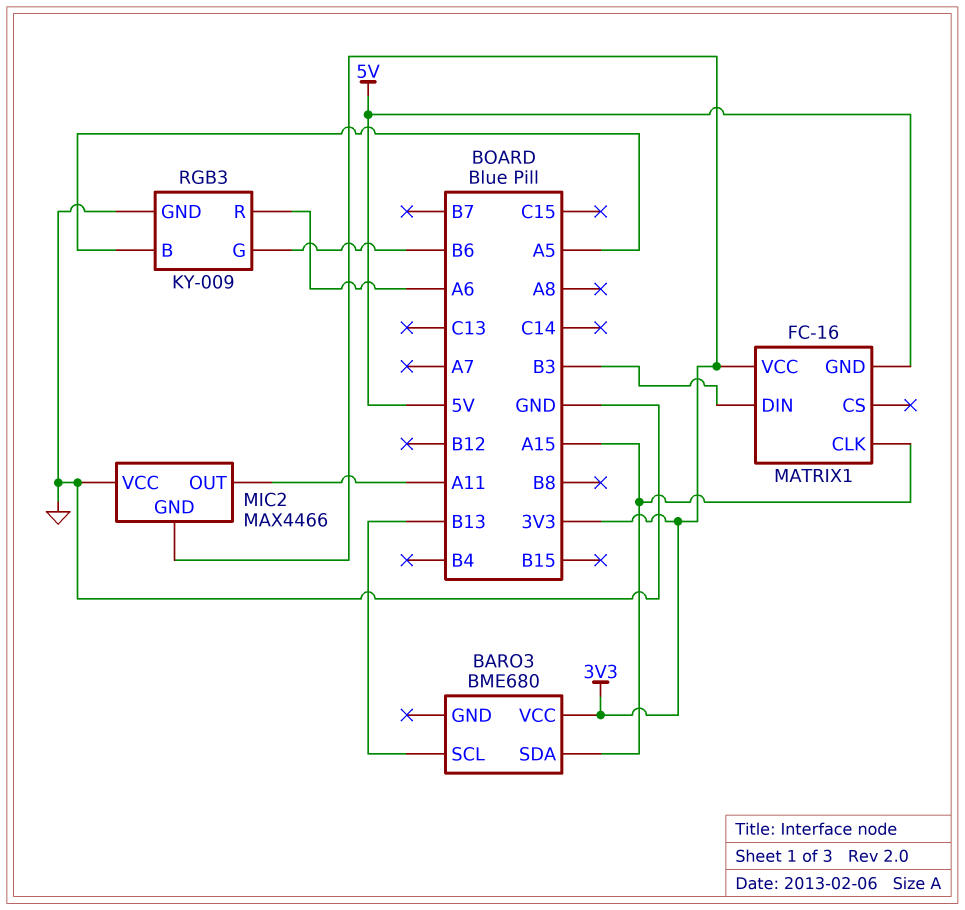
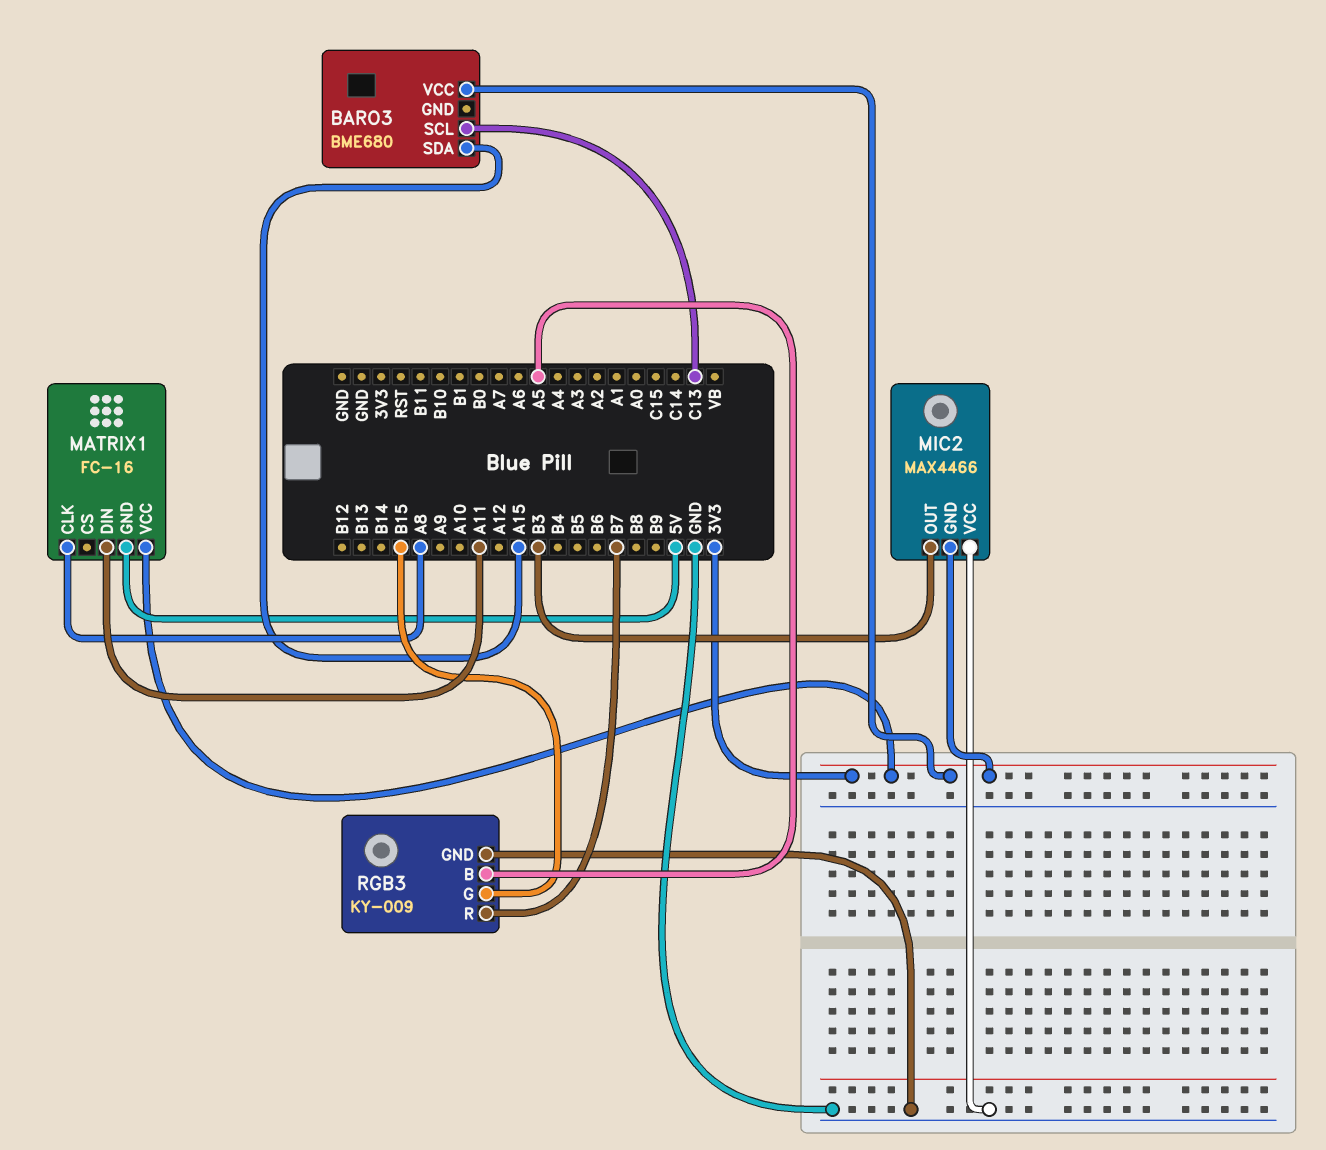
BARO3 pin SCL: B13 -> C13
MATRIX1 pin CLK: A15 -> A8
MATRIX1 pin DIN: B3 -> A11
MIC2 pin OUT: A11 -> B3
RGB3 pin G: B6 -> B15
RGB3 pin R: A6 -> B7

